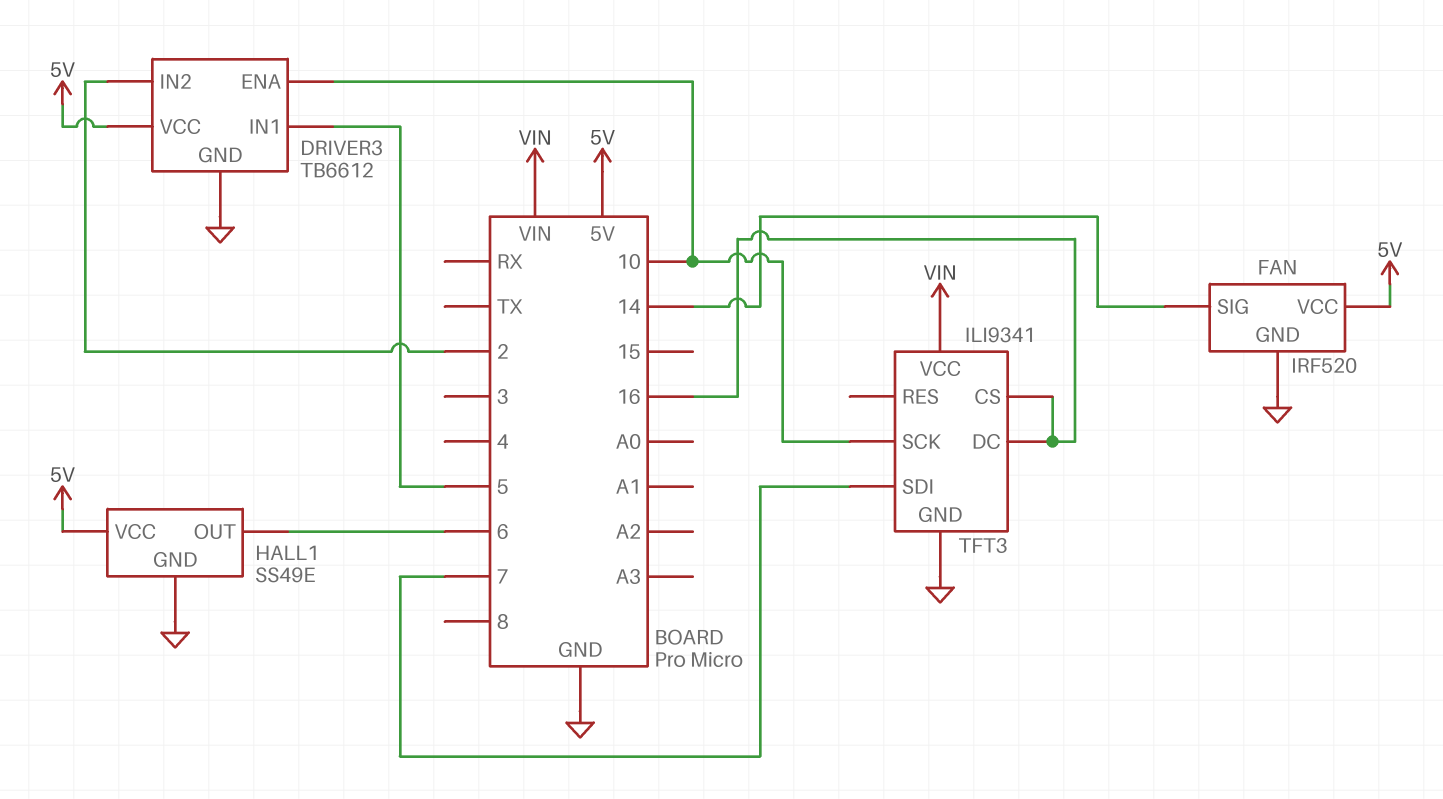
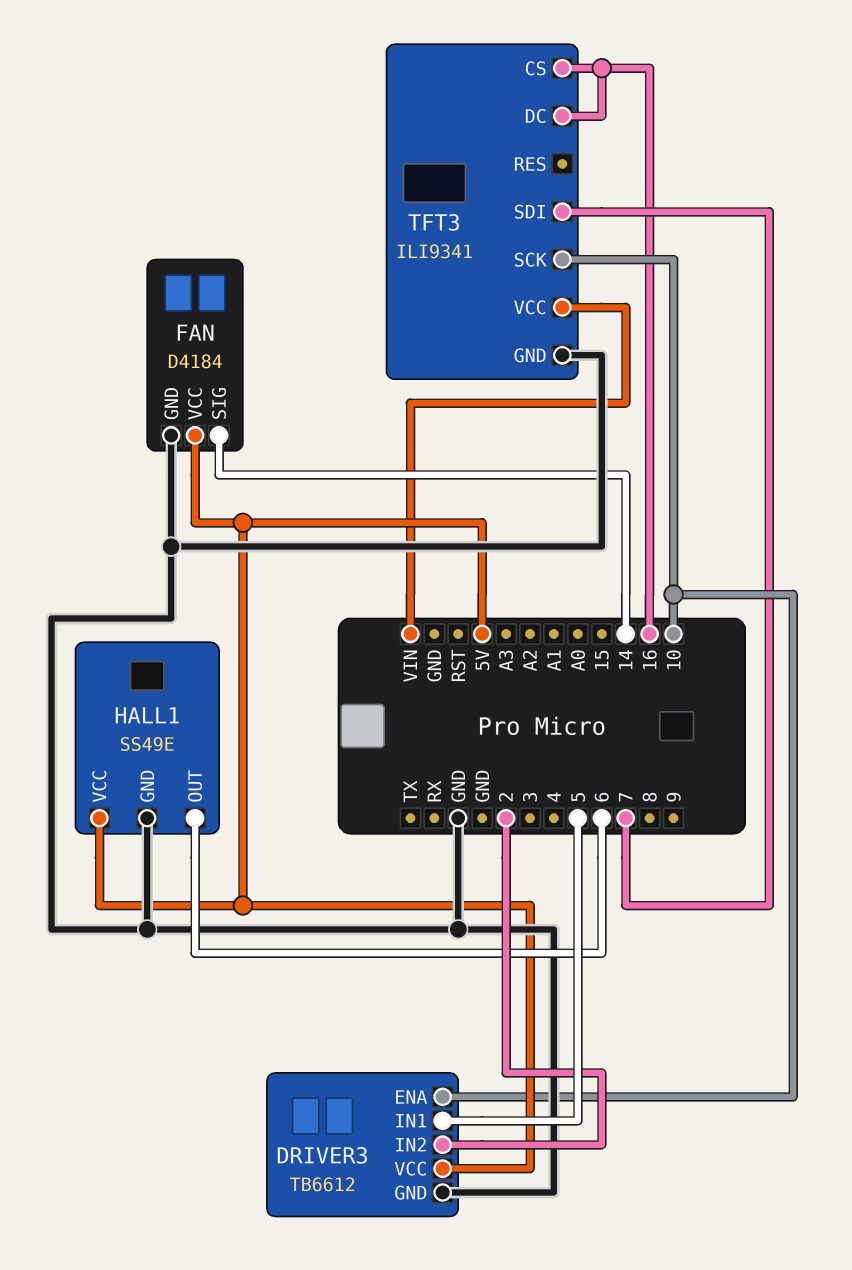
FAN: IRF520 -> D4184

